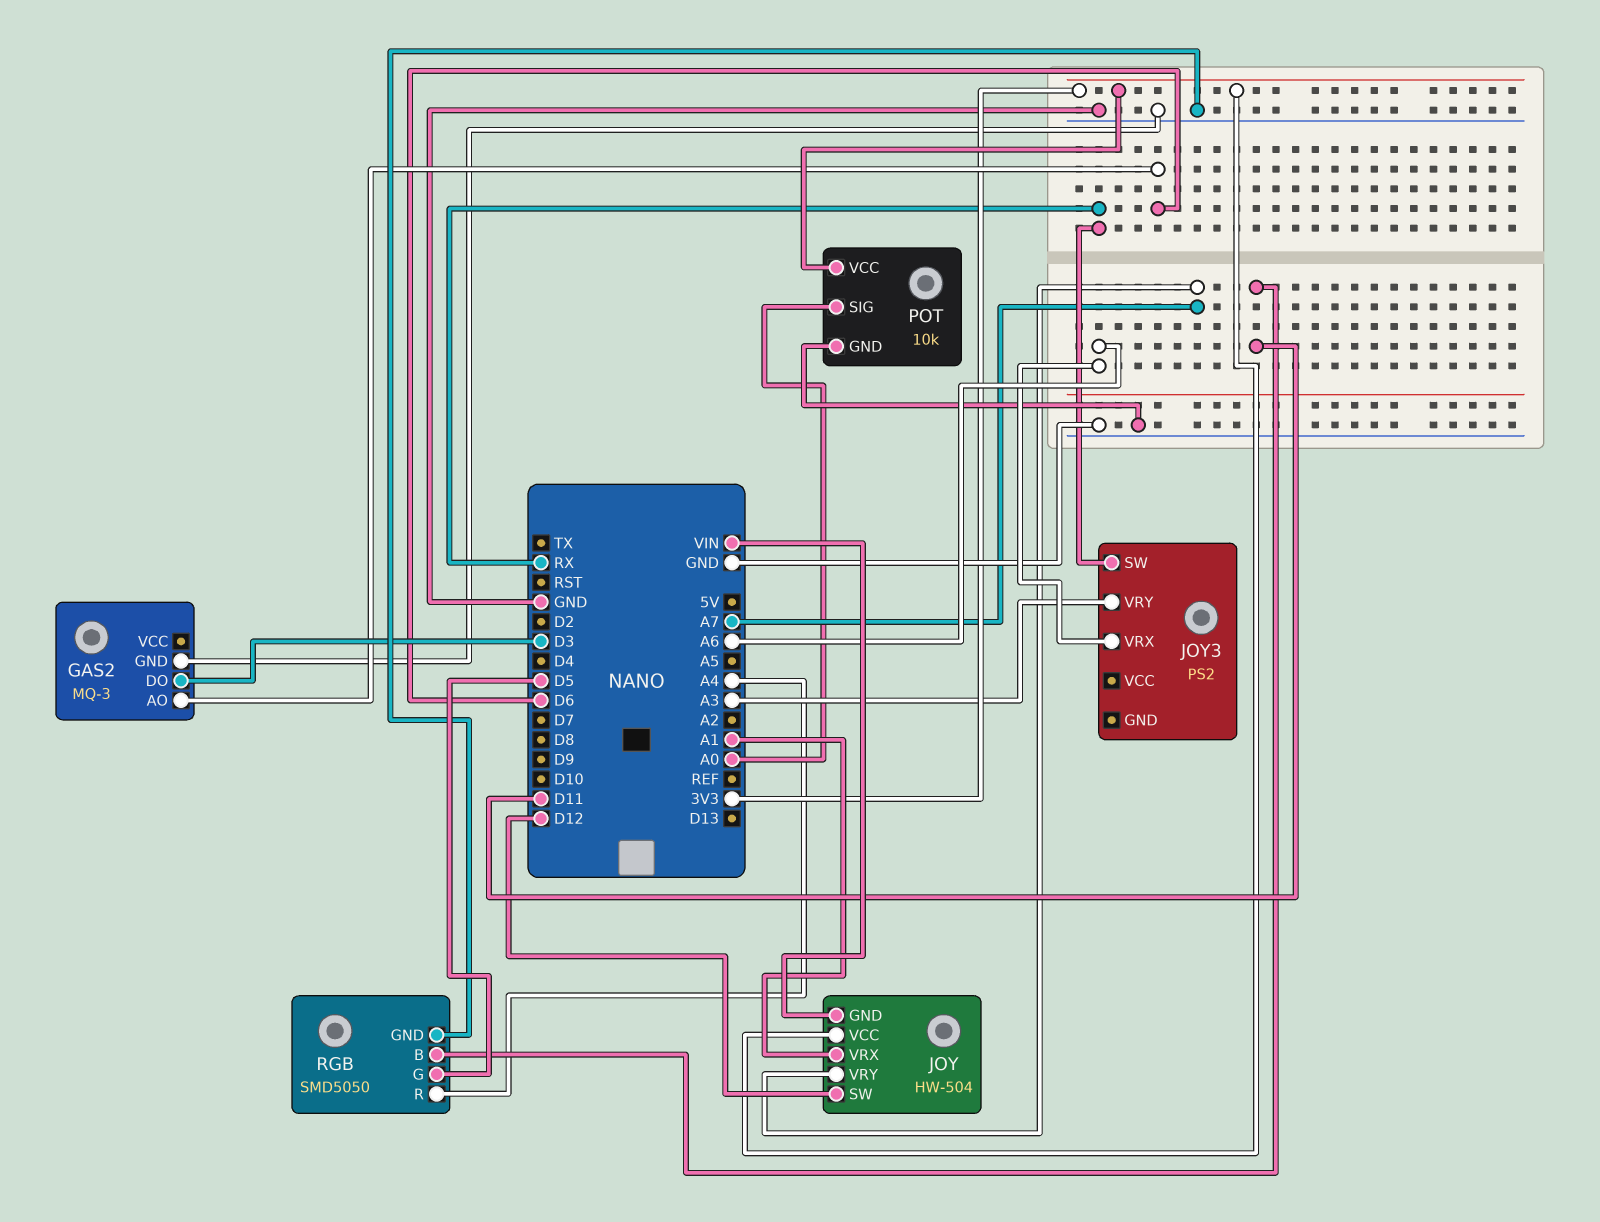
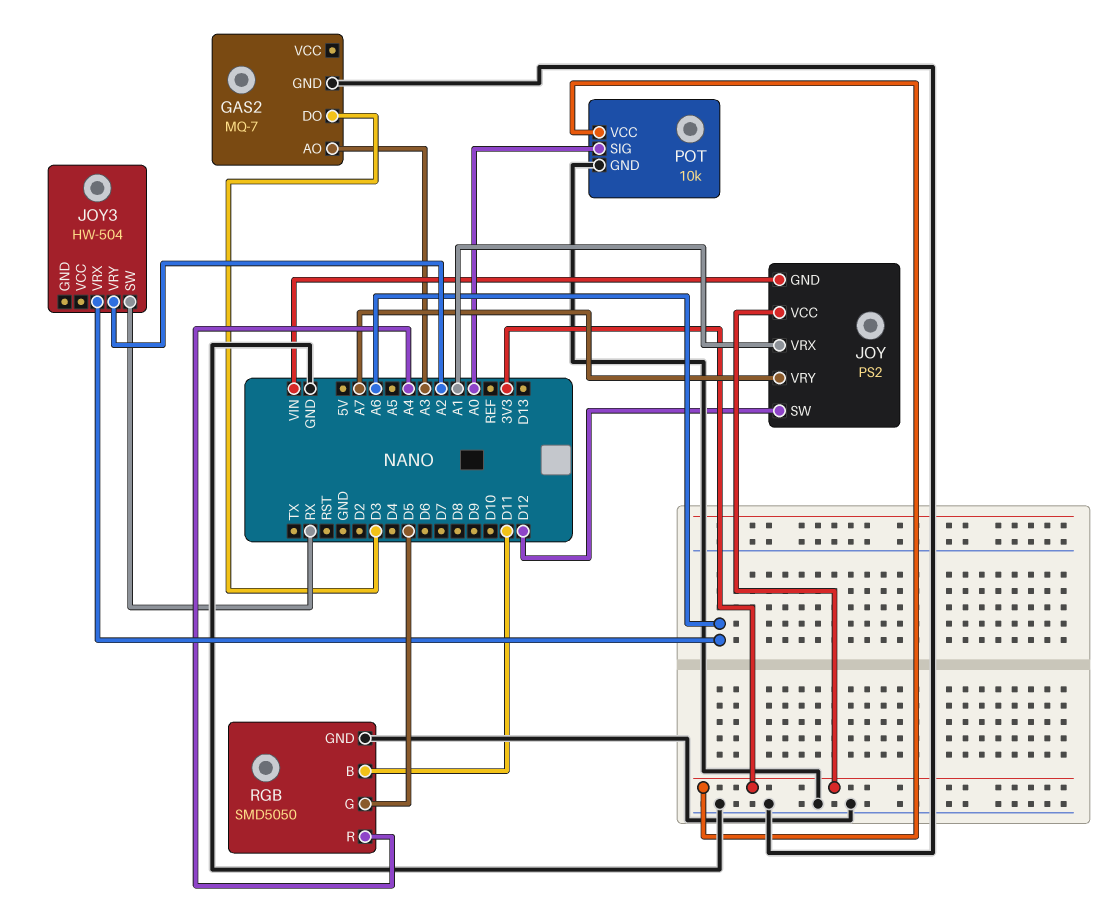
GAS2: MQ-3 -> MQ-7
GAS2 pin AO: D6 -> A3
JOY: HW-504 -> PS2
JOY3: PS2 -> HW-504
JOY3 pin VRY: A3 -> A2

